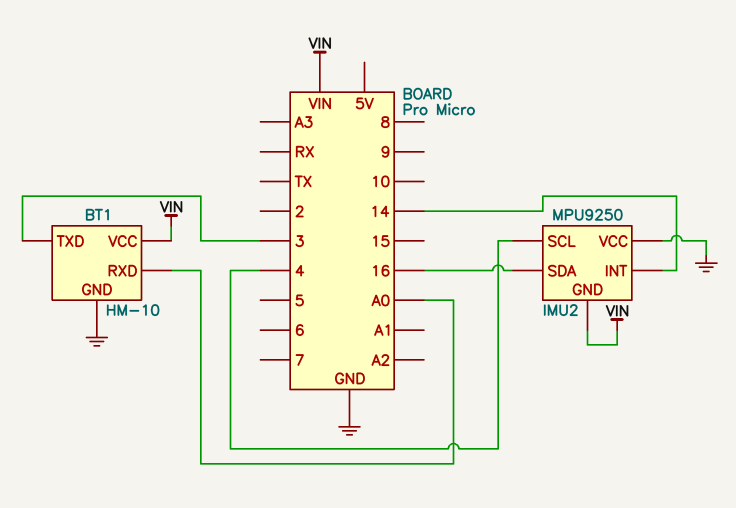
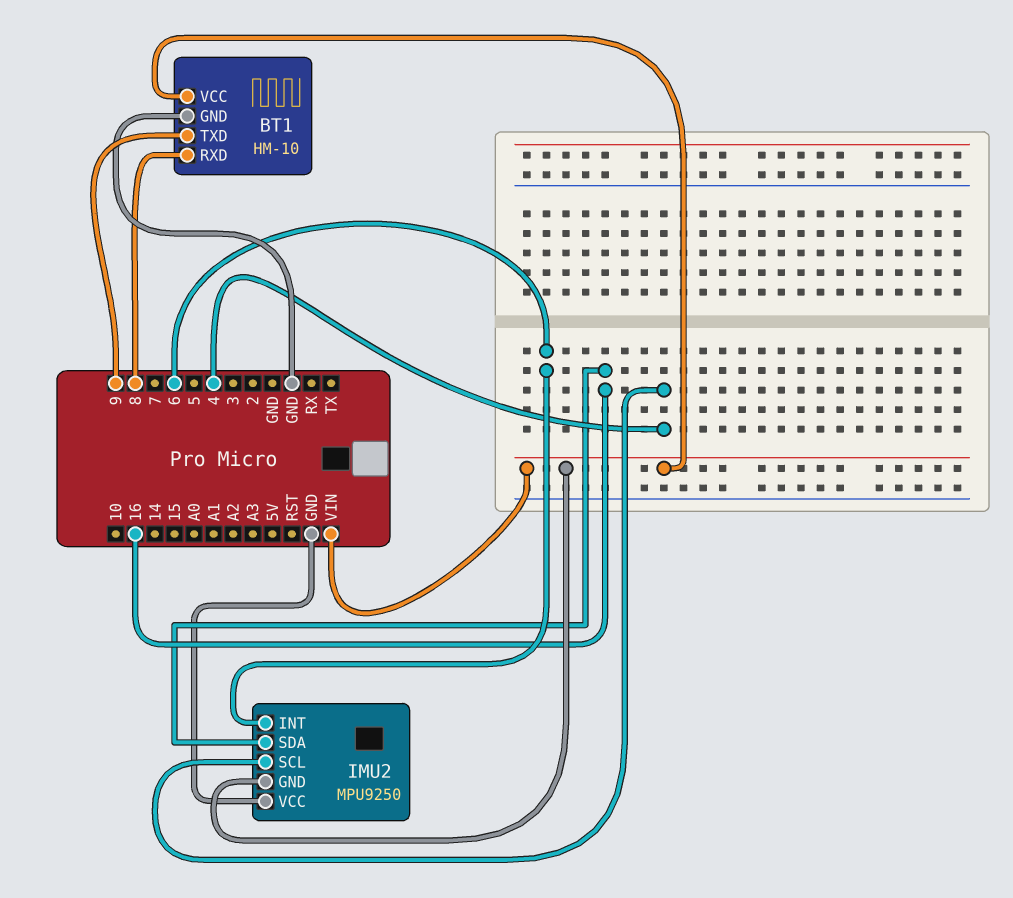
BT1 pin RXD: A0 -> 8
BT1 pin TXD: 3 -> 9
IMU2 pin INT: 14 -> 6

